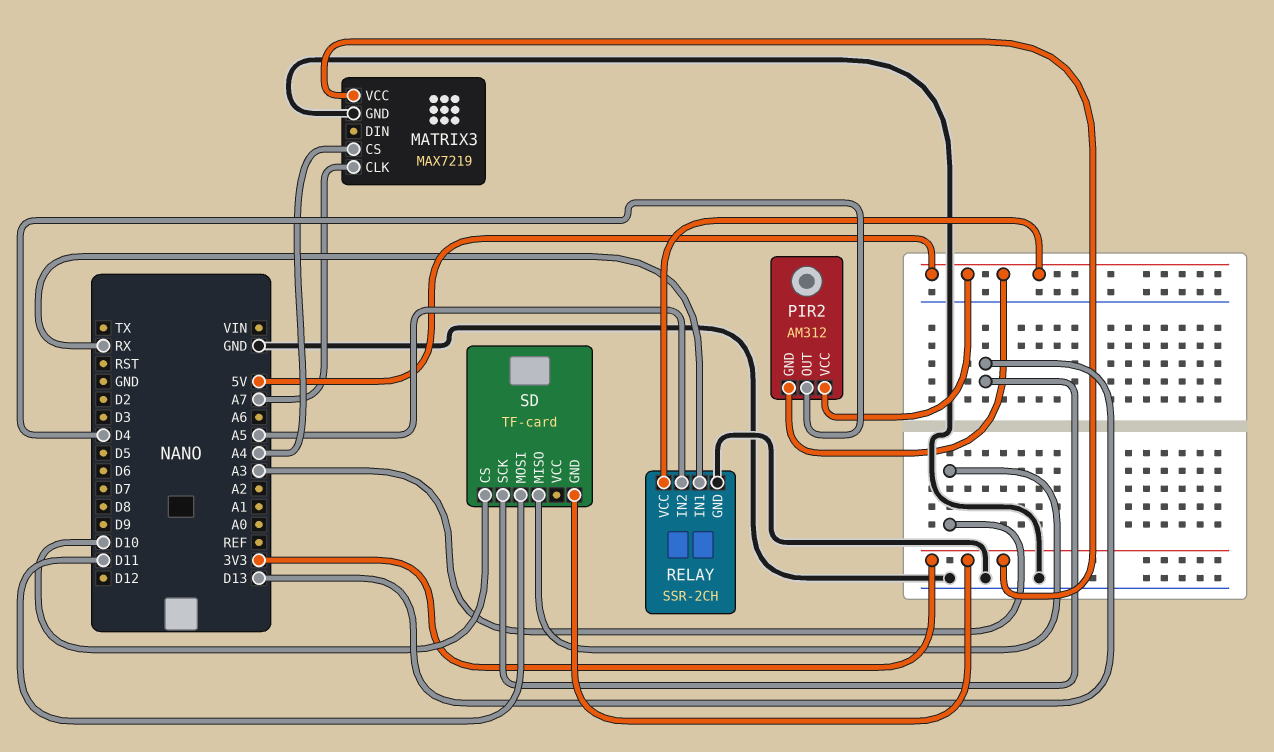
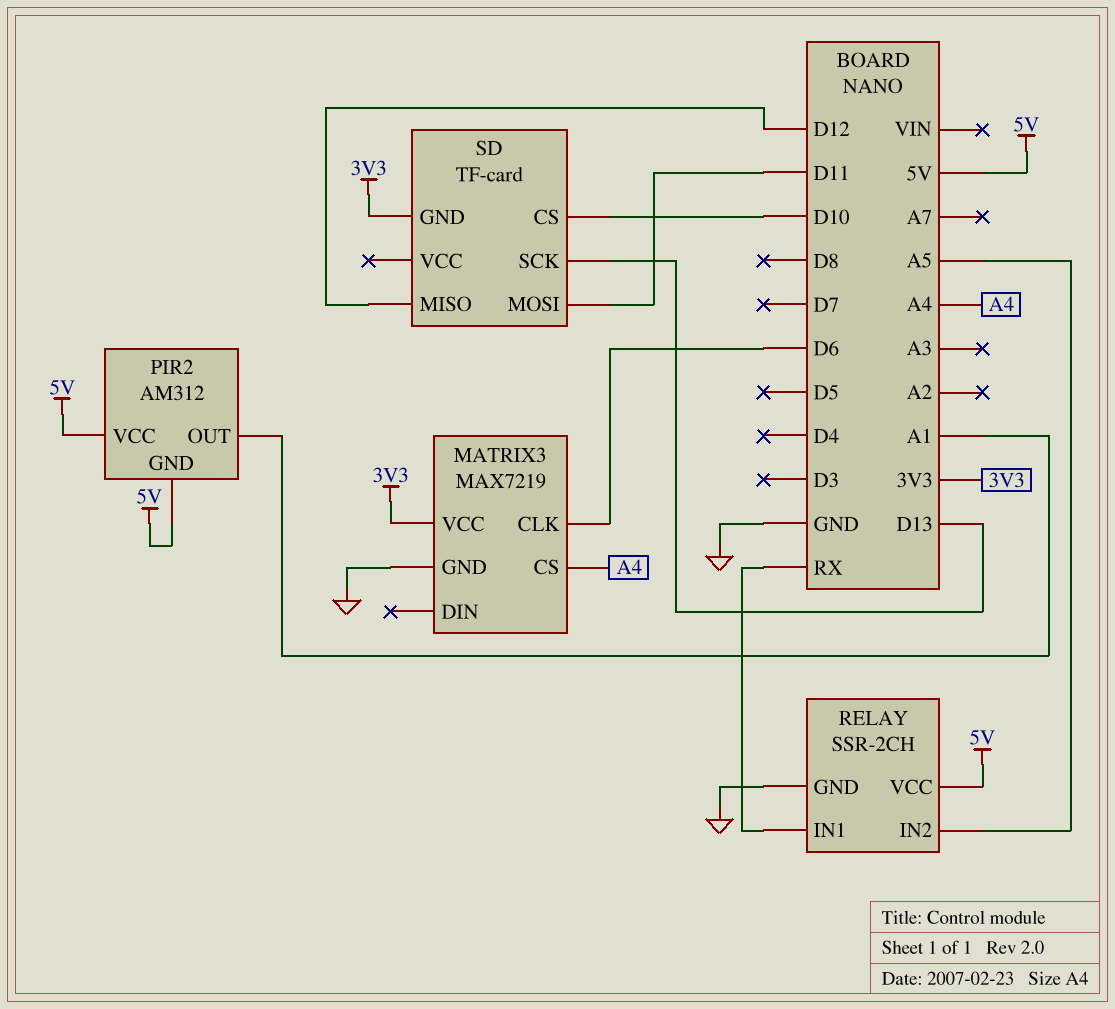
MATRIX3 pin CLK: A7 -> D6
PIR2 pin OUT: D4 -> A1
SD pin MISO: A3 -> D12

